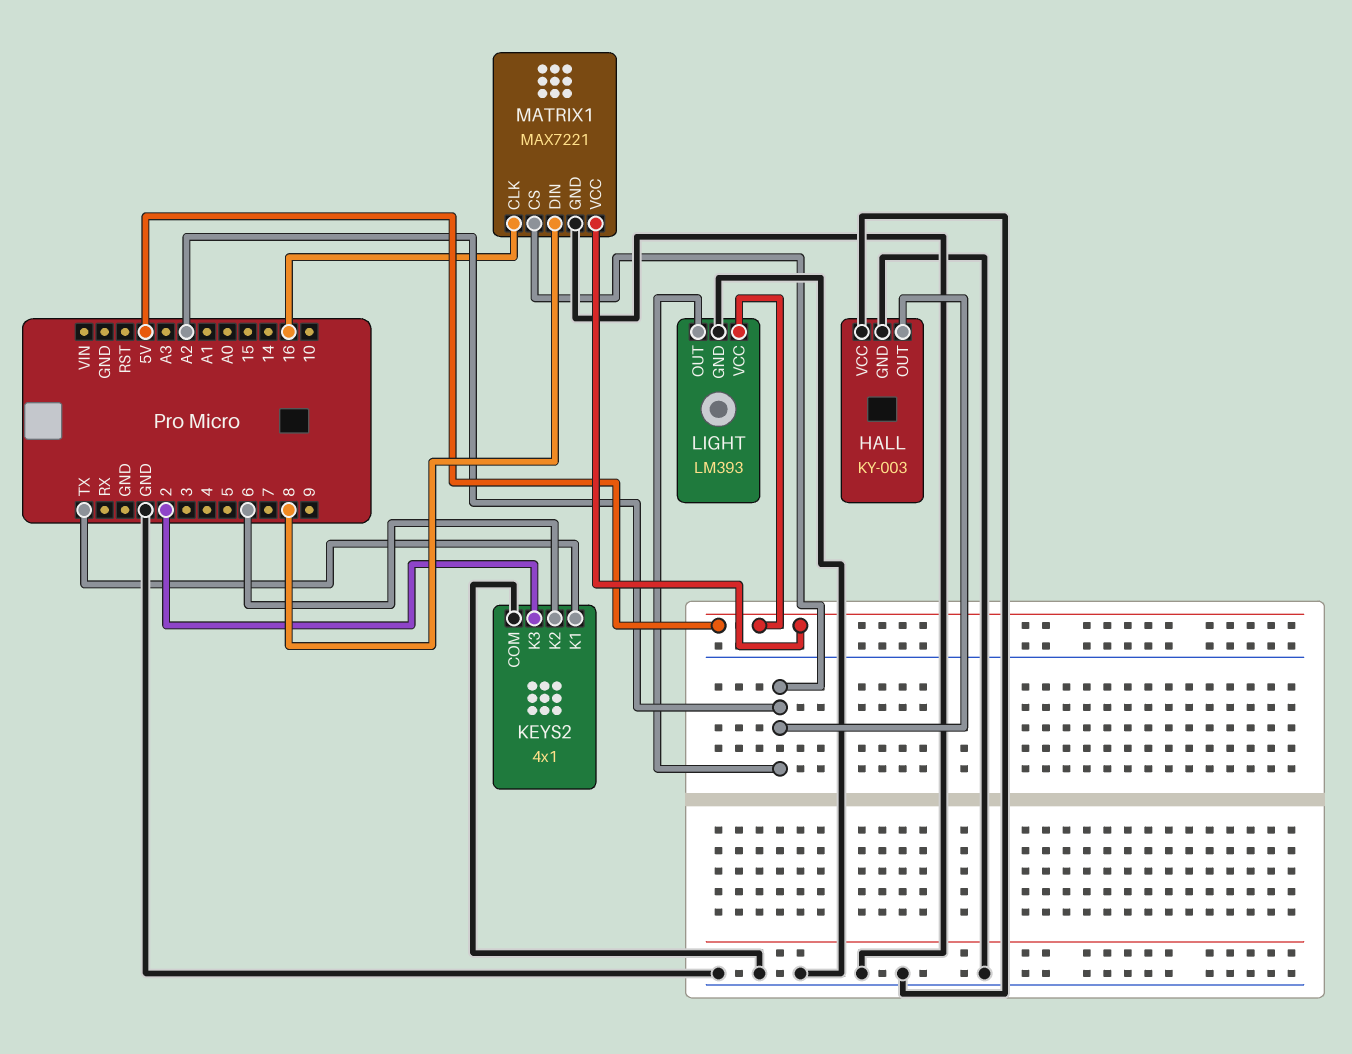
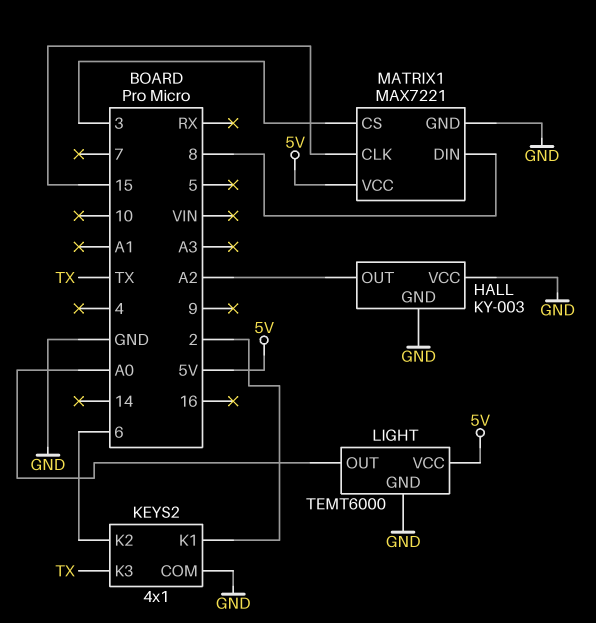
KEYS2 pin K1: TX -> 2
KEYS2 pin K3: 2 -> TX
LIGHT: LM393 -> TEMT6000
LIGHT pin OUT: A2 -> A0
MATRIX1 pin CLK: 16 -> 15
MATRIX1 pin CS: A2 -> 3

